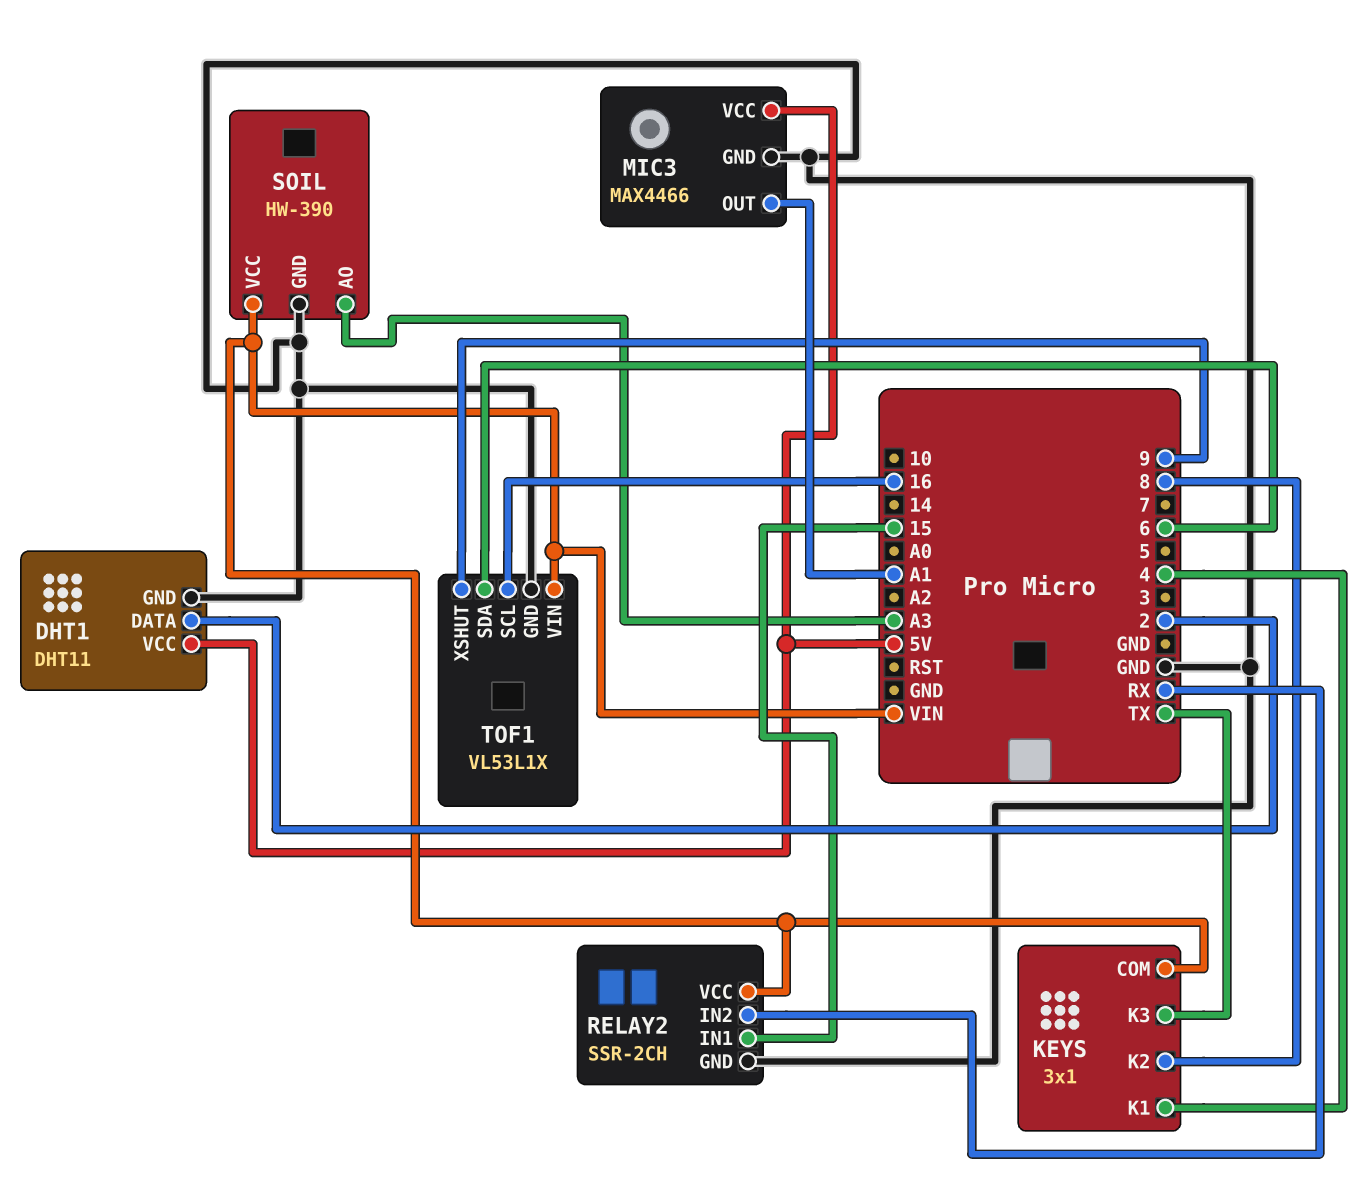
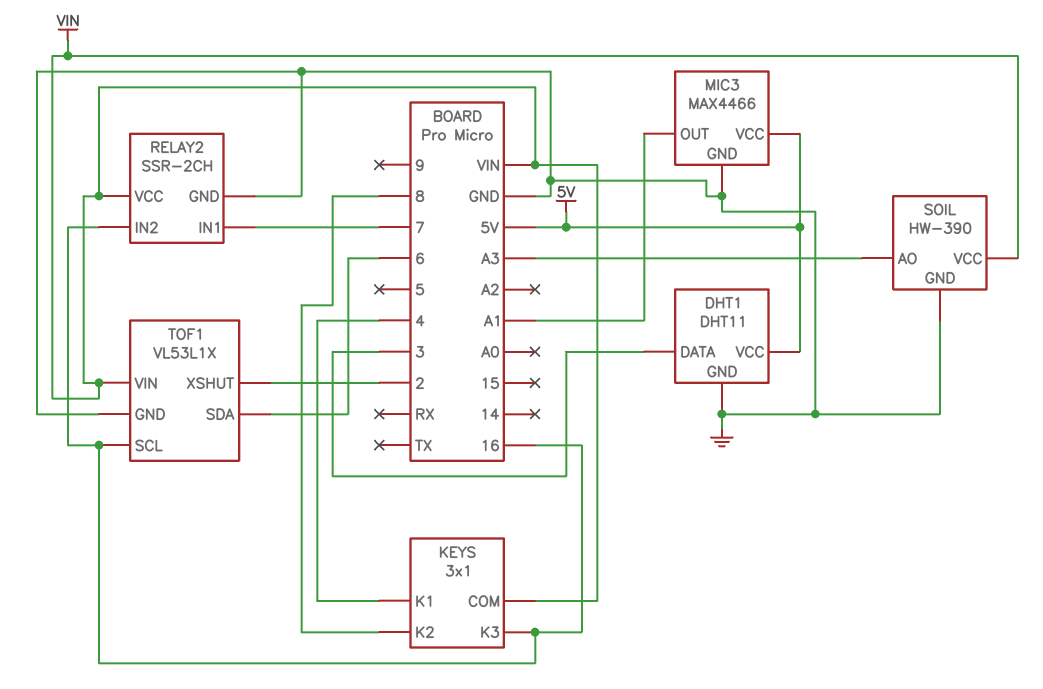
DHT1 pin DATA: 2 -> 3
KEYS pin K3: TX -> 16
RELAY2 pin IN1: 15 -> 7
RELAY2 pin IN2: RX -> 16
TOF1 pin XSHUT: 9 -> 2

